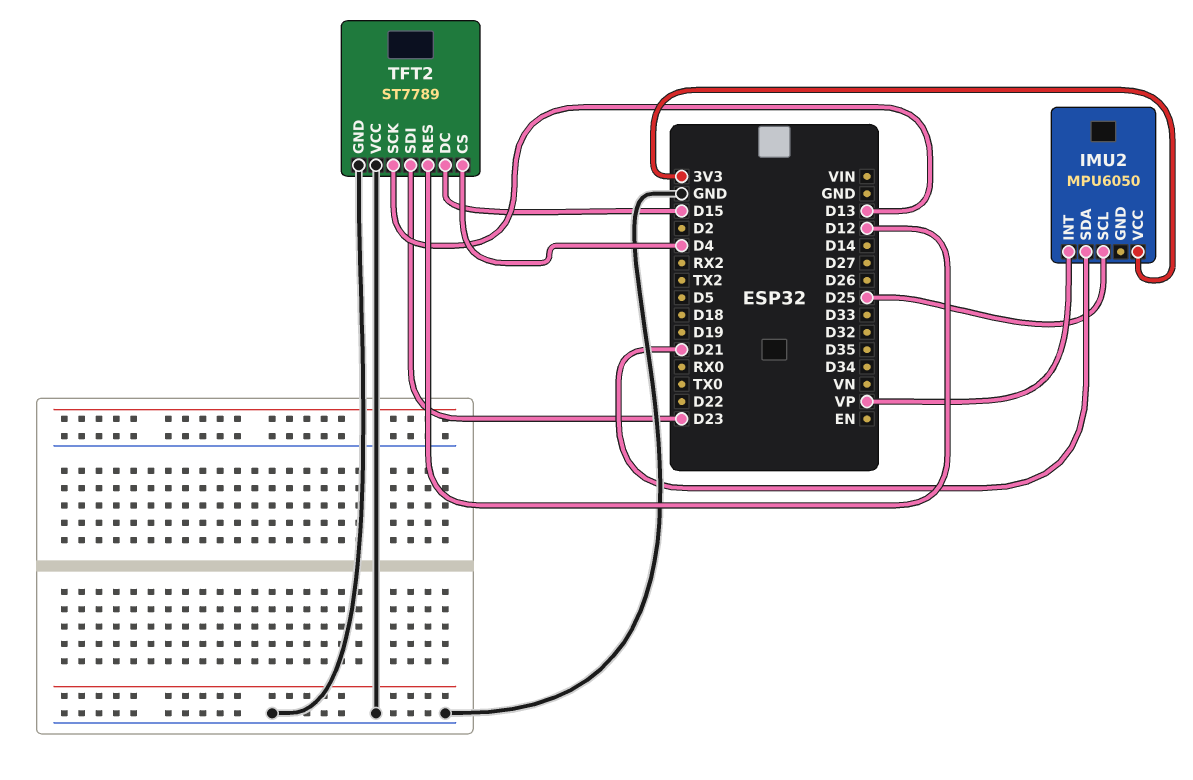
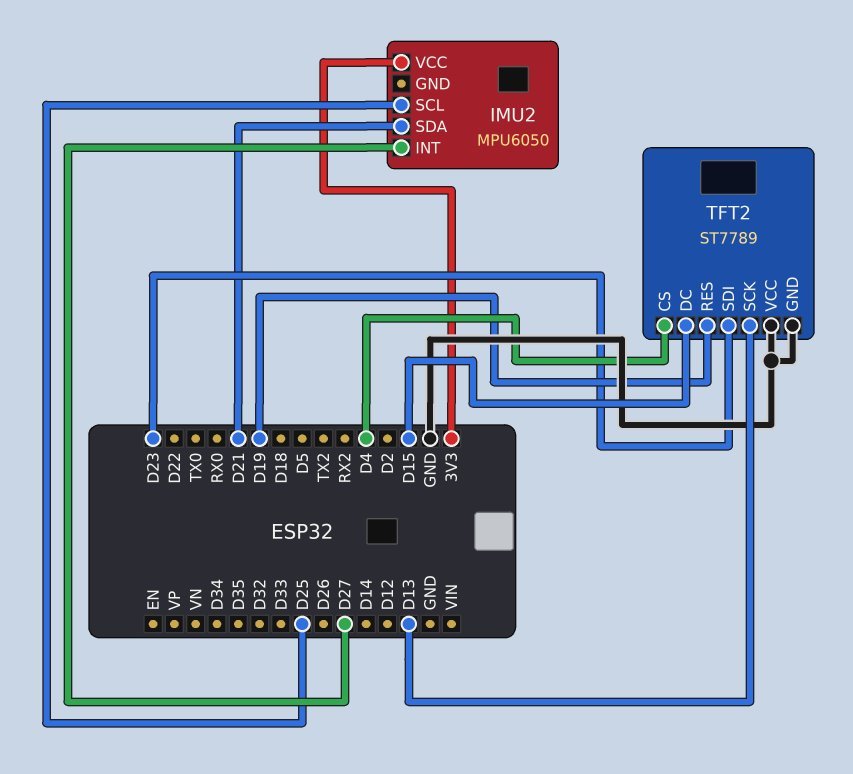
IMU2 pin INT: VP -> D27
TFT2 pin RES: D12 -> D19

